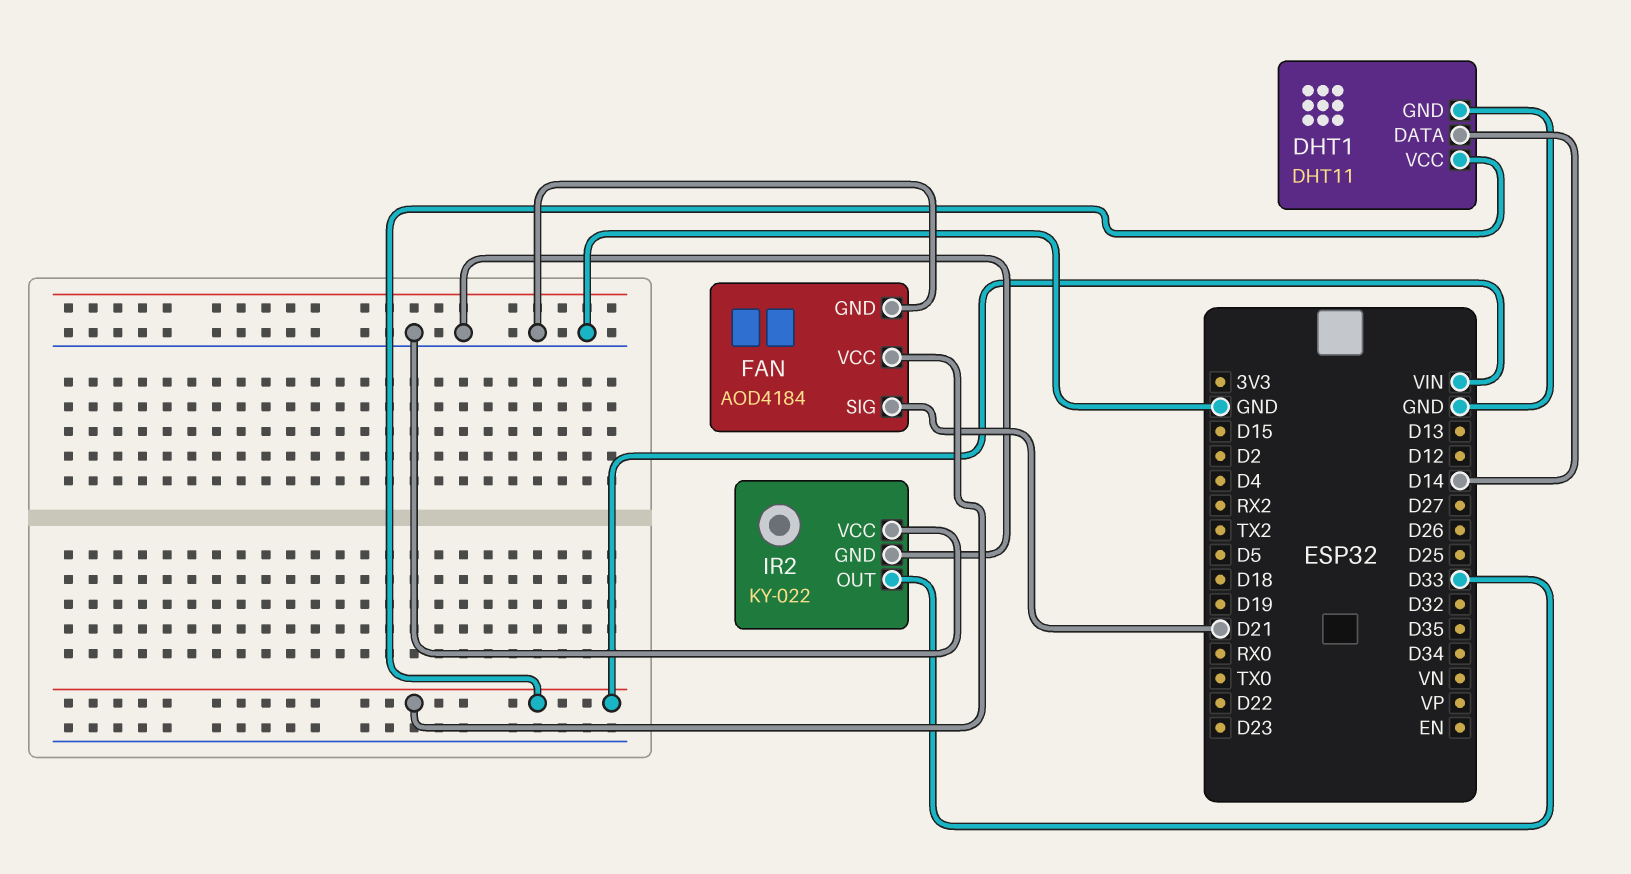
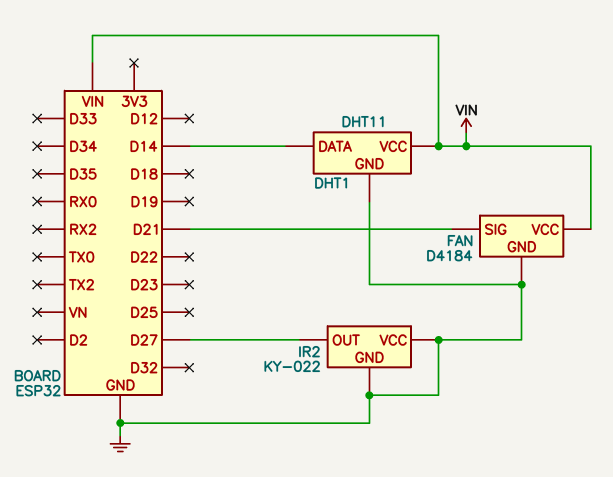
FAN: AOD4184 -> D4184
IR2 pin OUT: D33 -> D27

